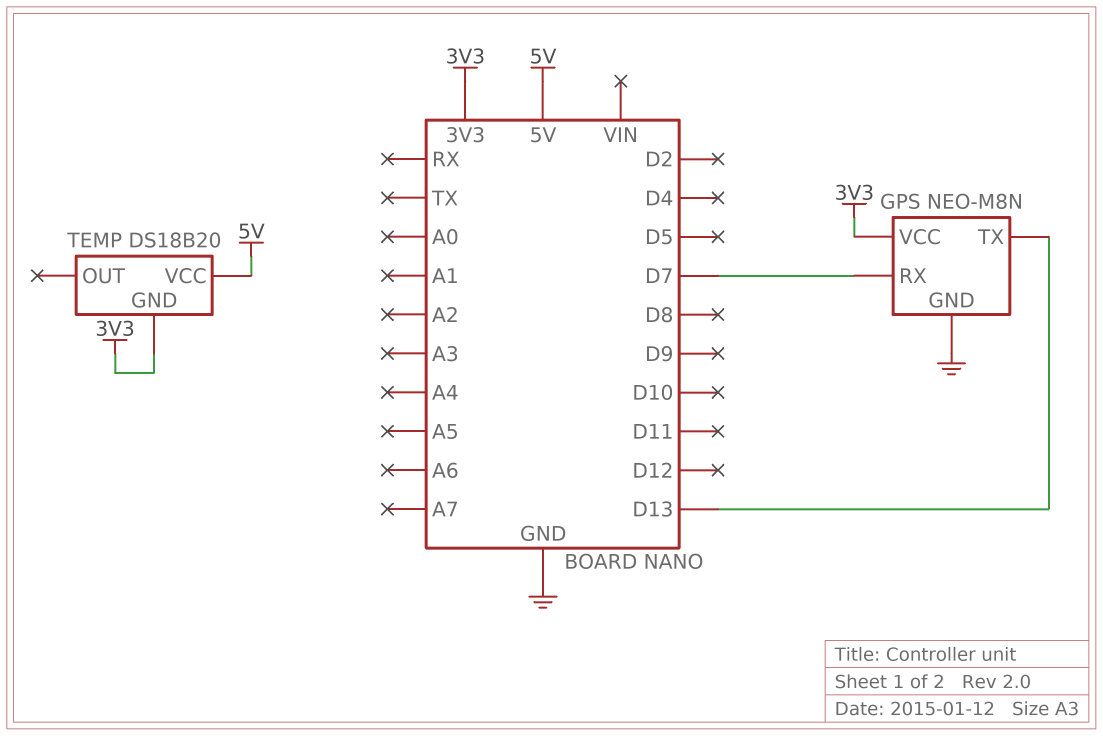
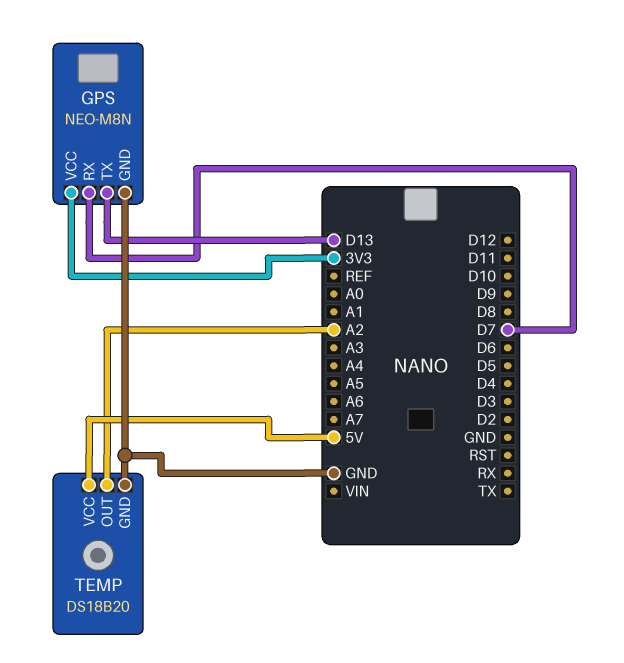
TEMP pin GND: 3V3 -> GND
TEMP pin OUT: none -> A2

